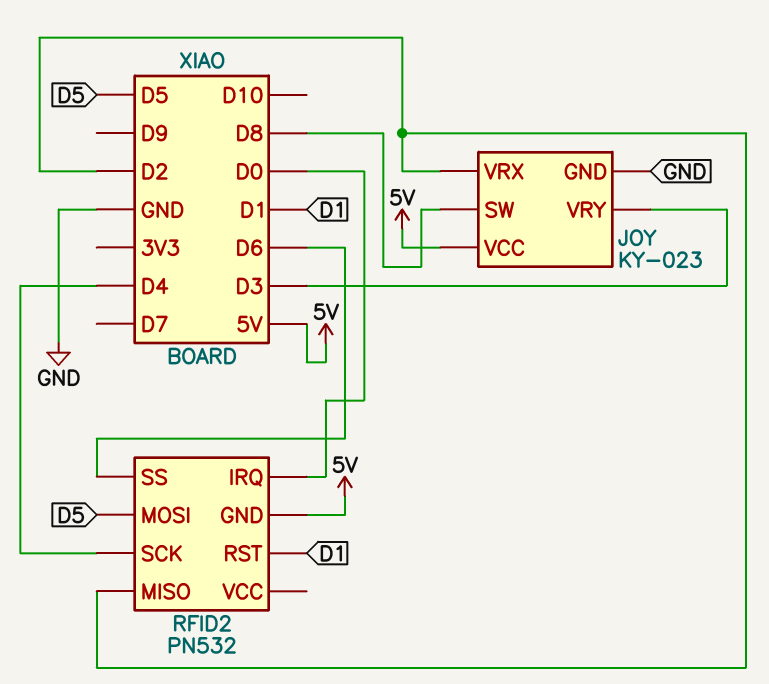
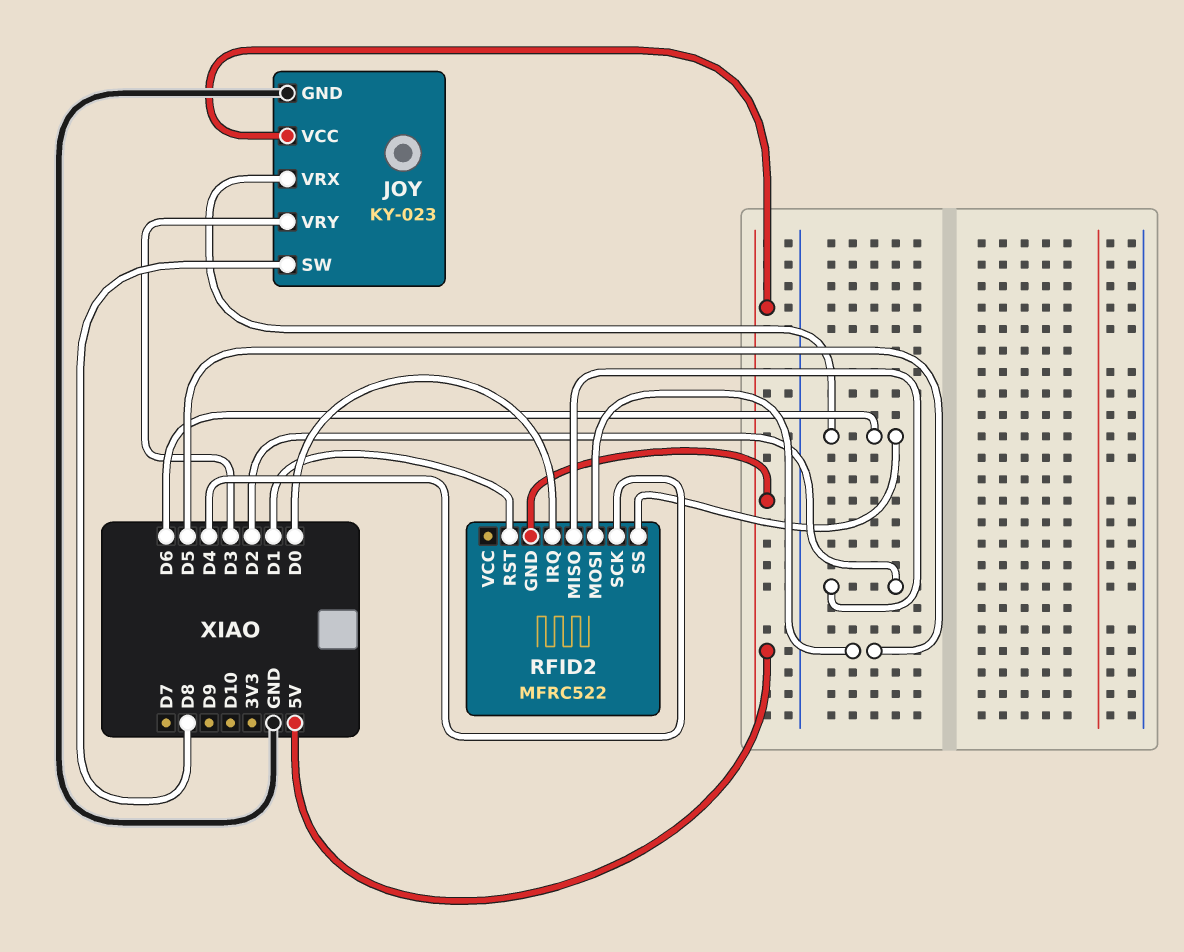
JOY pin VRX: D2 -> D6
RFID2: PN532 -> MFRC522

